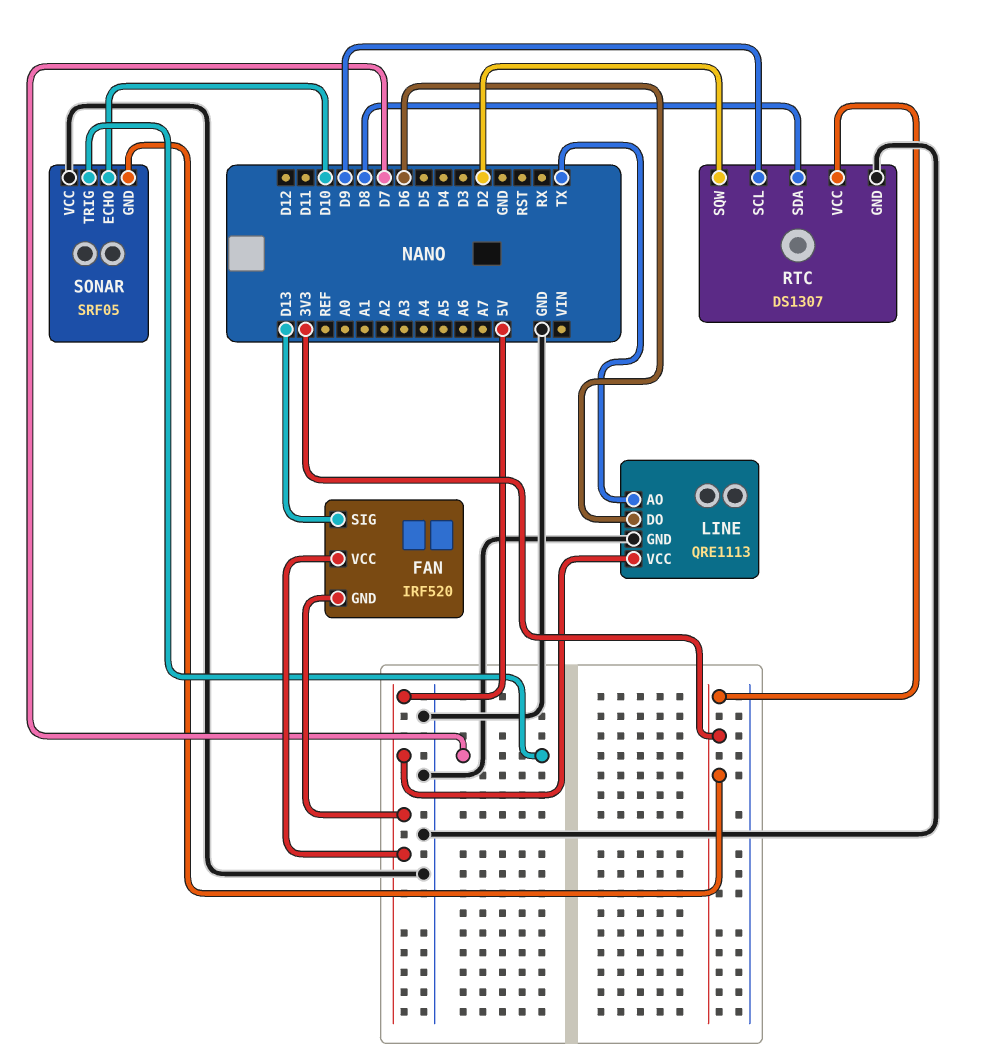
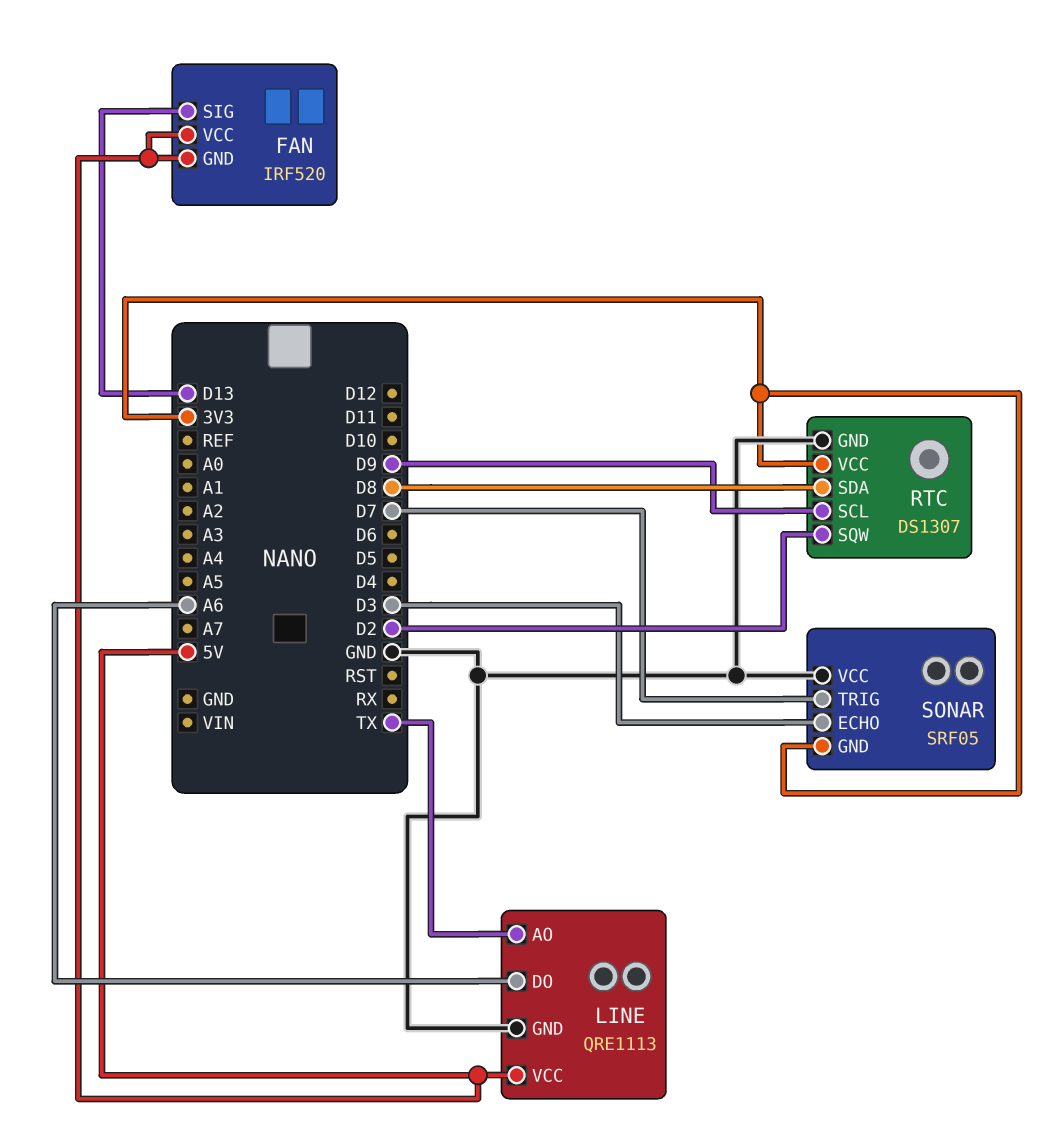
LINE pin DO: D6 -> A6
SONAR pin ECHO: D10 -> D3

